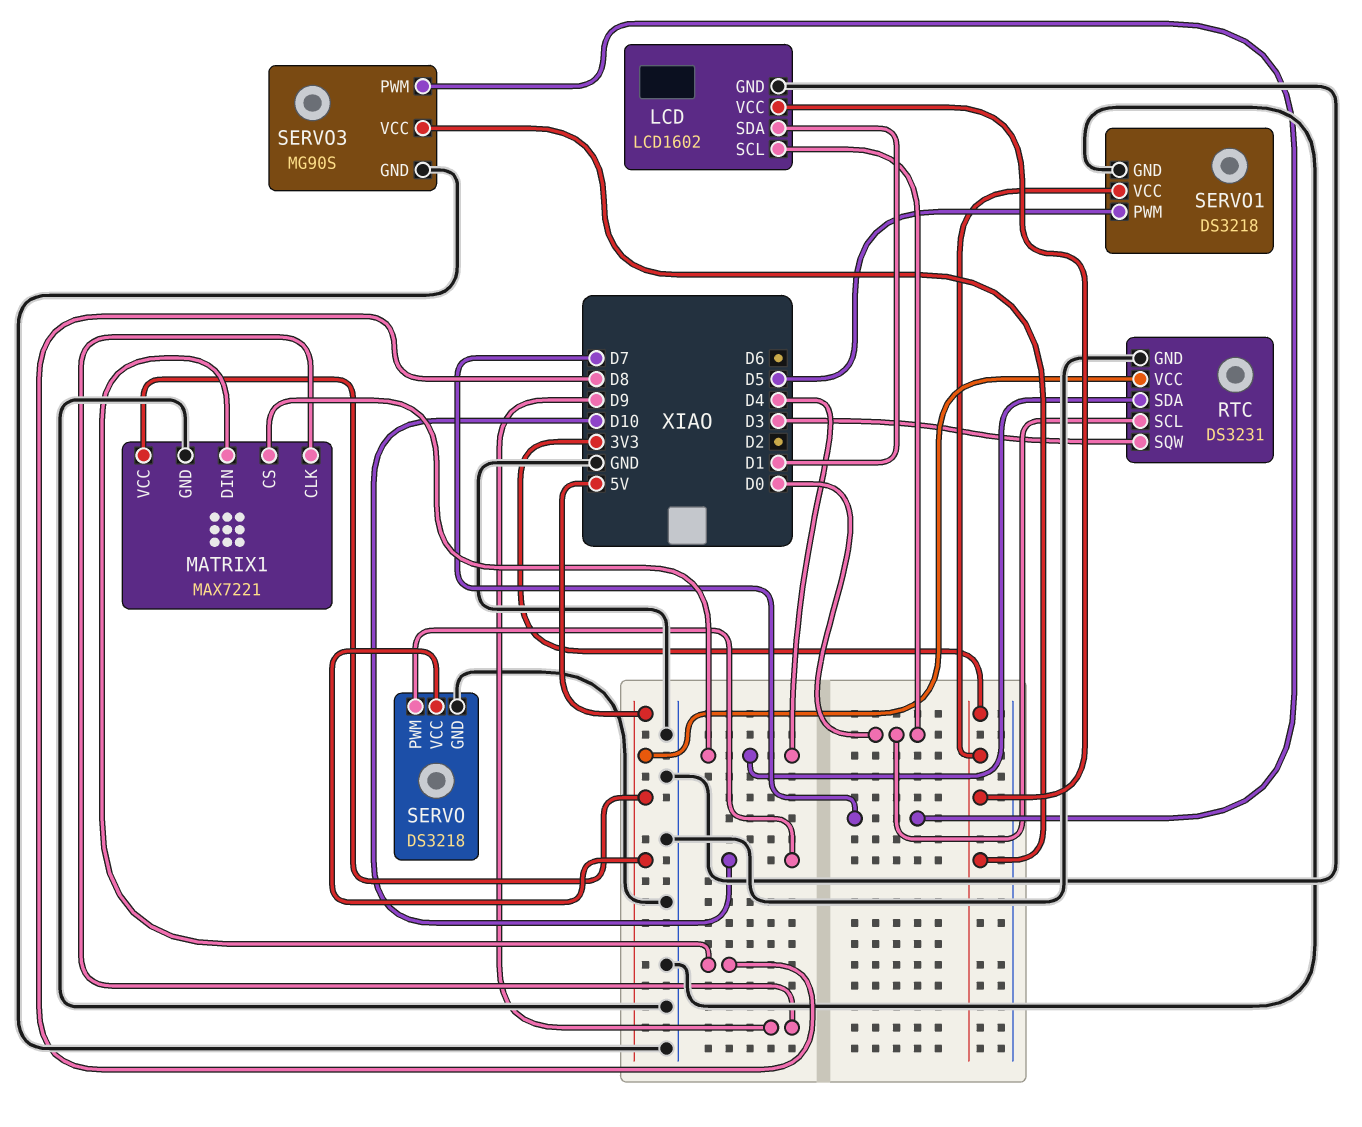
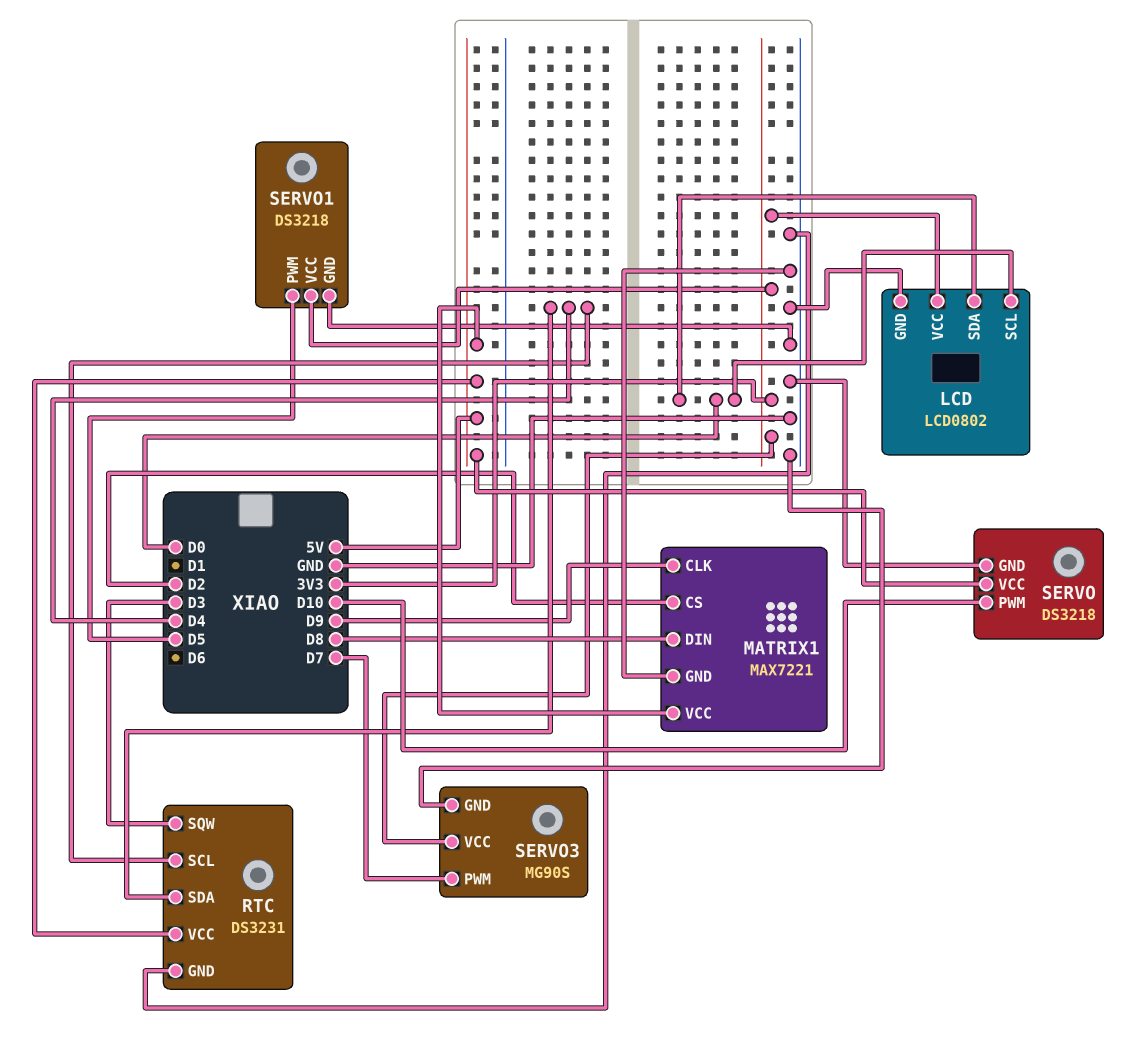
LCD: LCD1602 -> LCD0802
LCD pin SDA: D1 -> D0
MATRIX1 pin CS: D4 -> D2
RTC pin SCL: D0 -> D4

